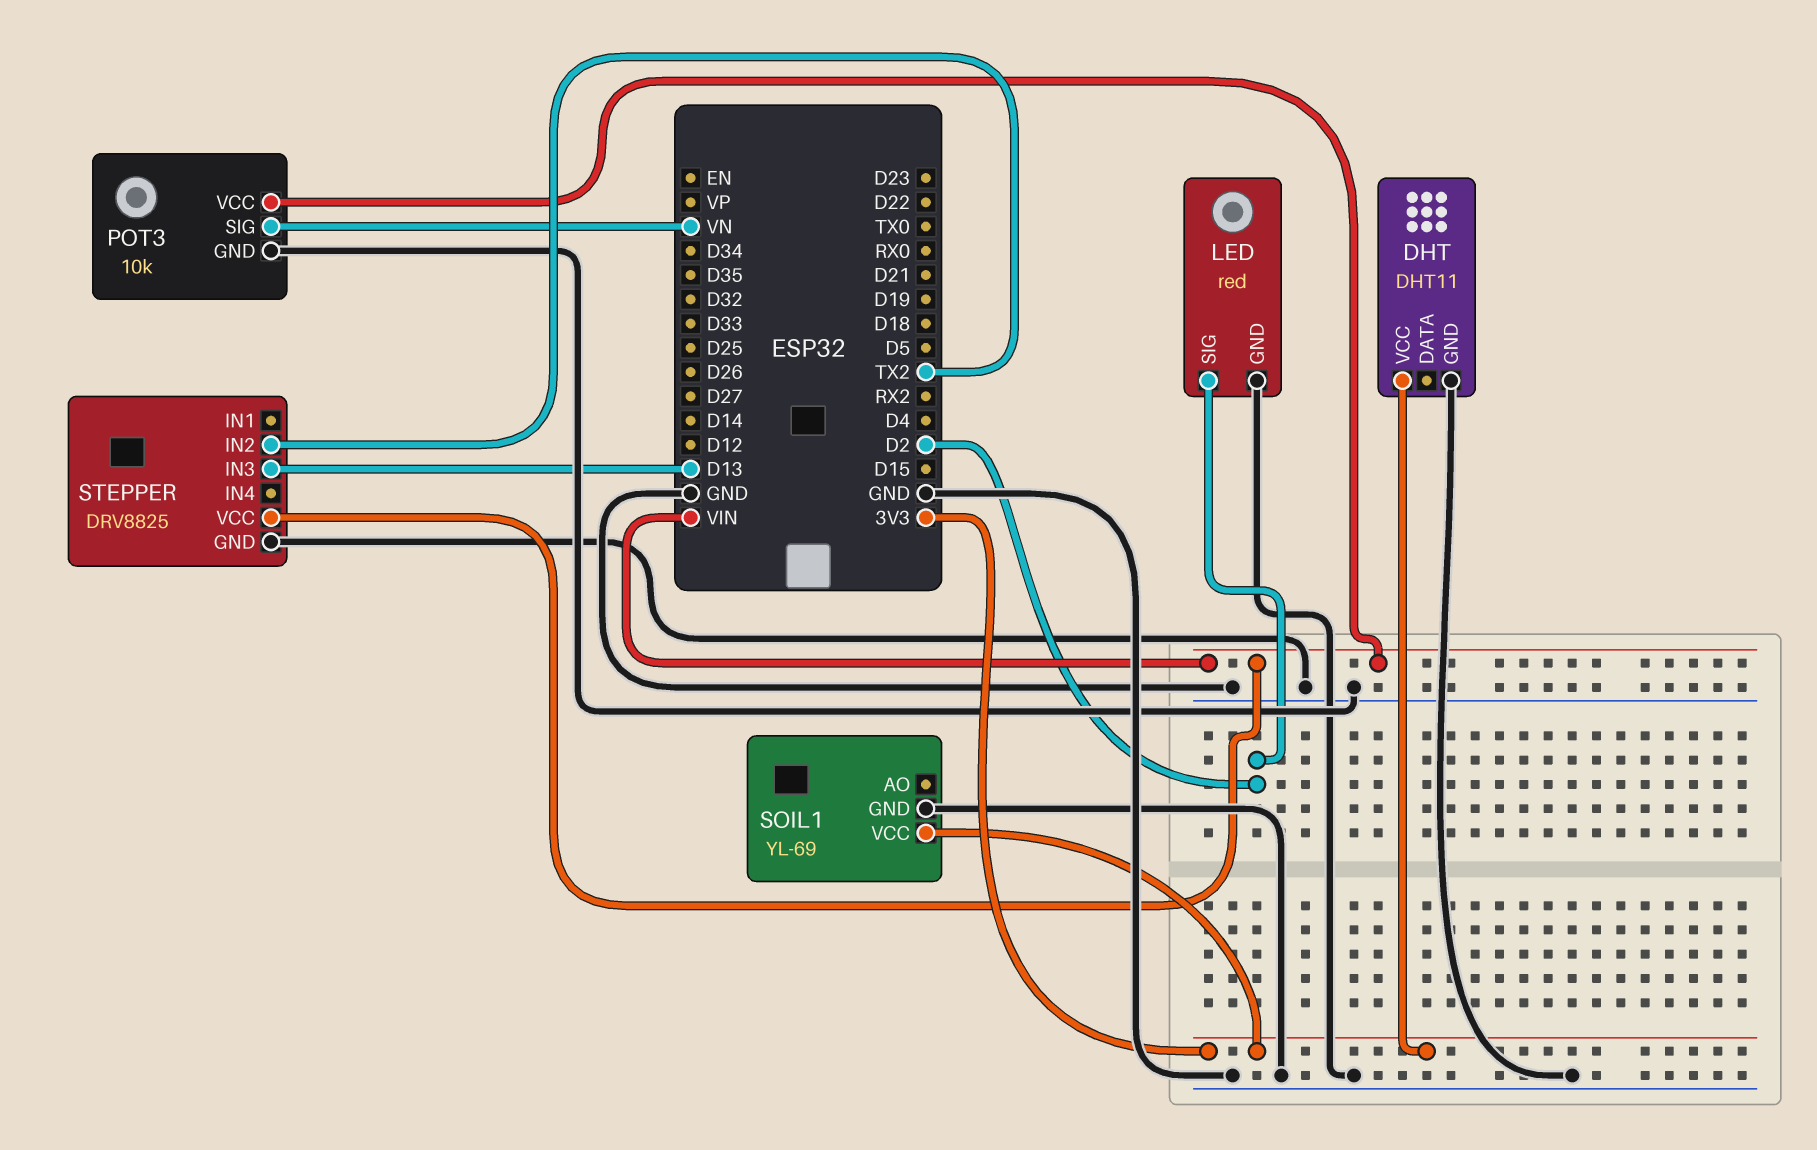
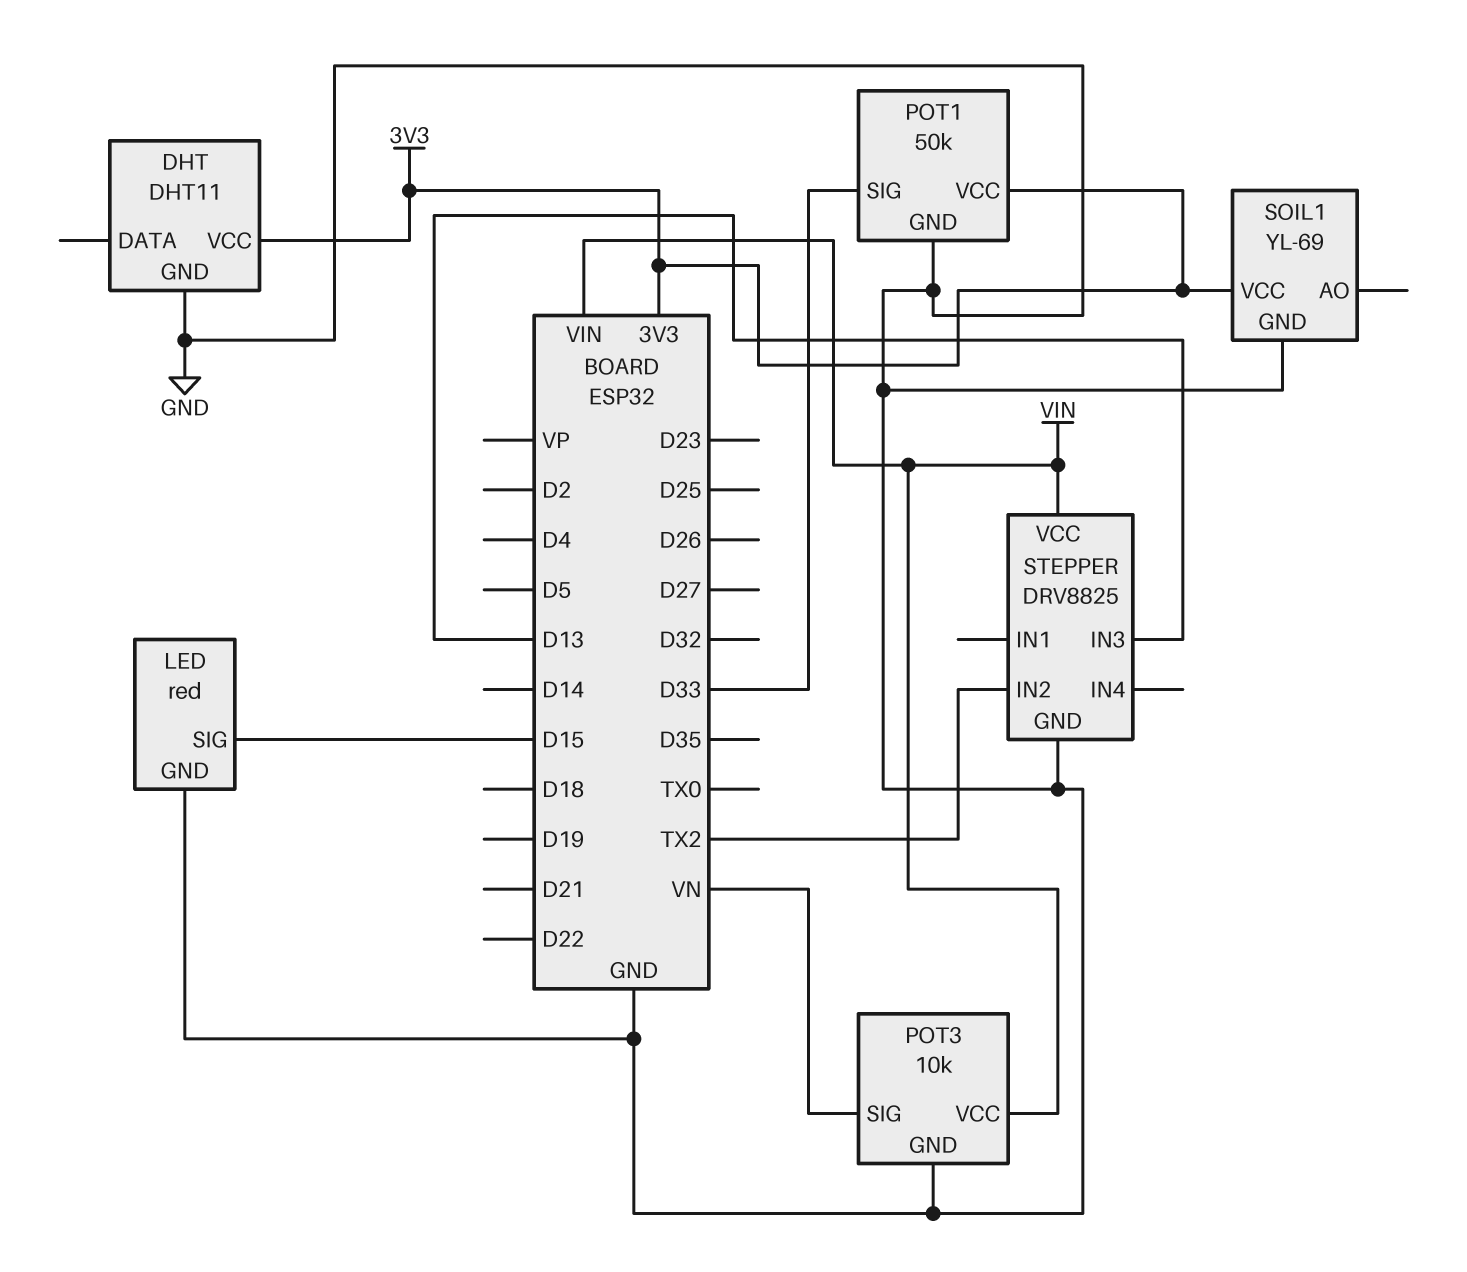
LED pin SIG: D2 -> D15
POT1: none -> 50k
POT1 pin GND: none -> GND
POT1 pin SIG: none -> D33
POT1 pin VCC: none -> 3V3

